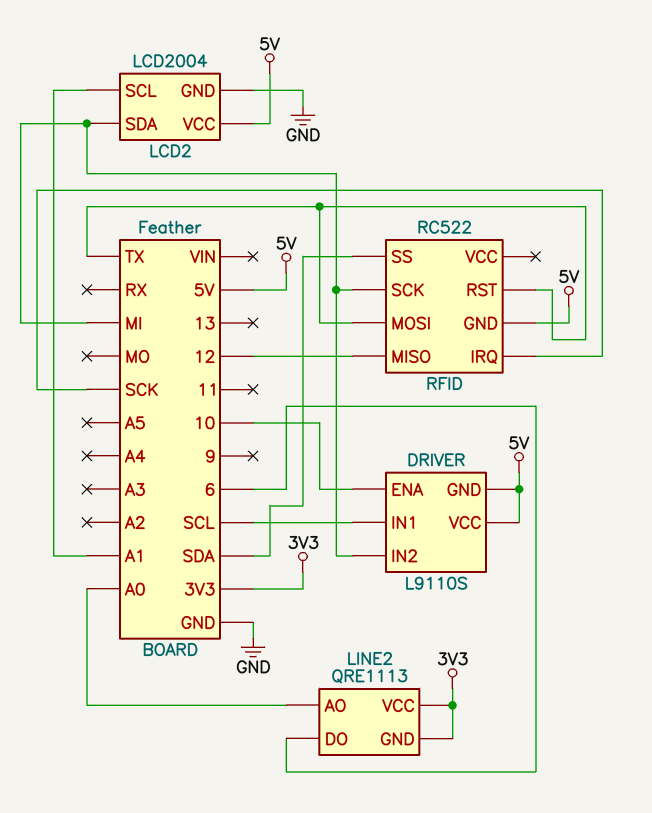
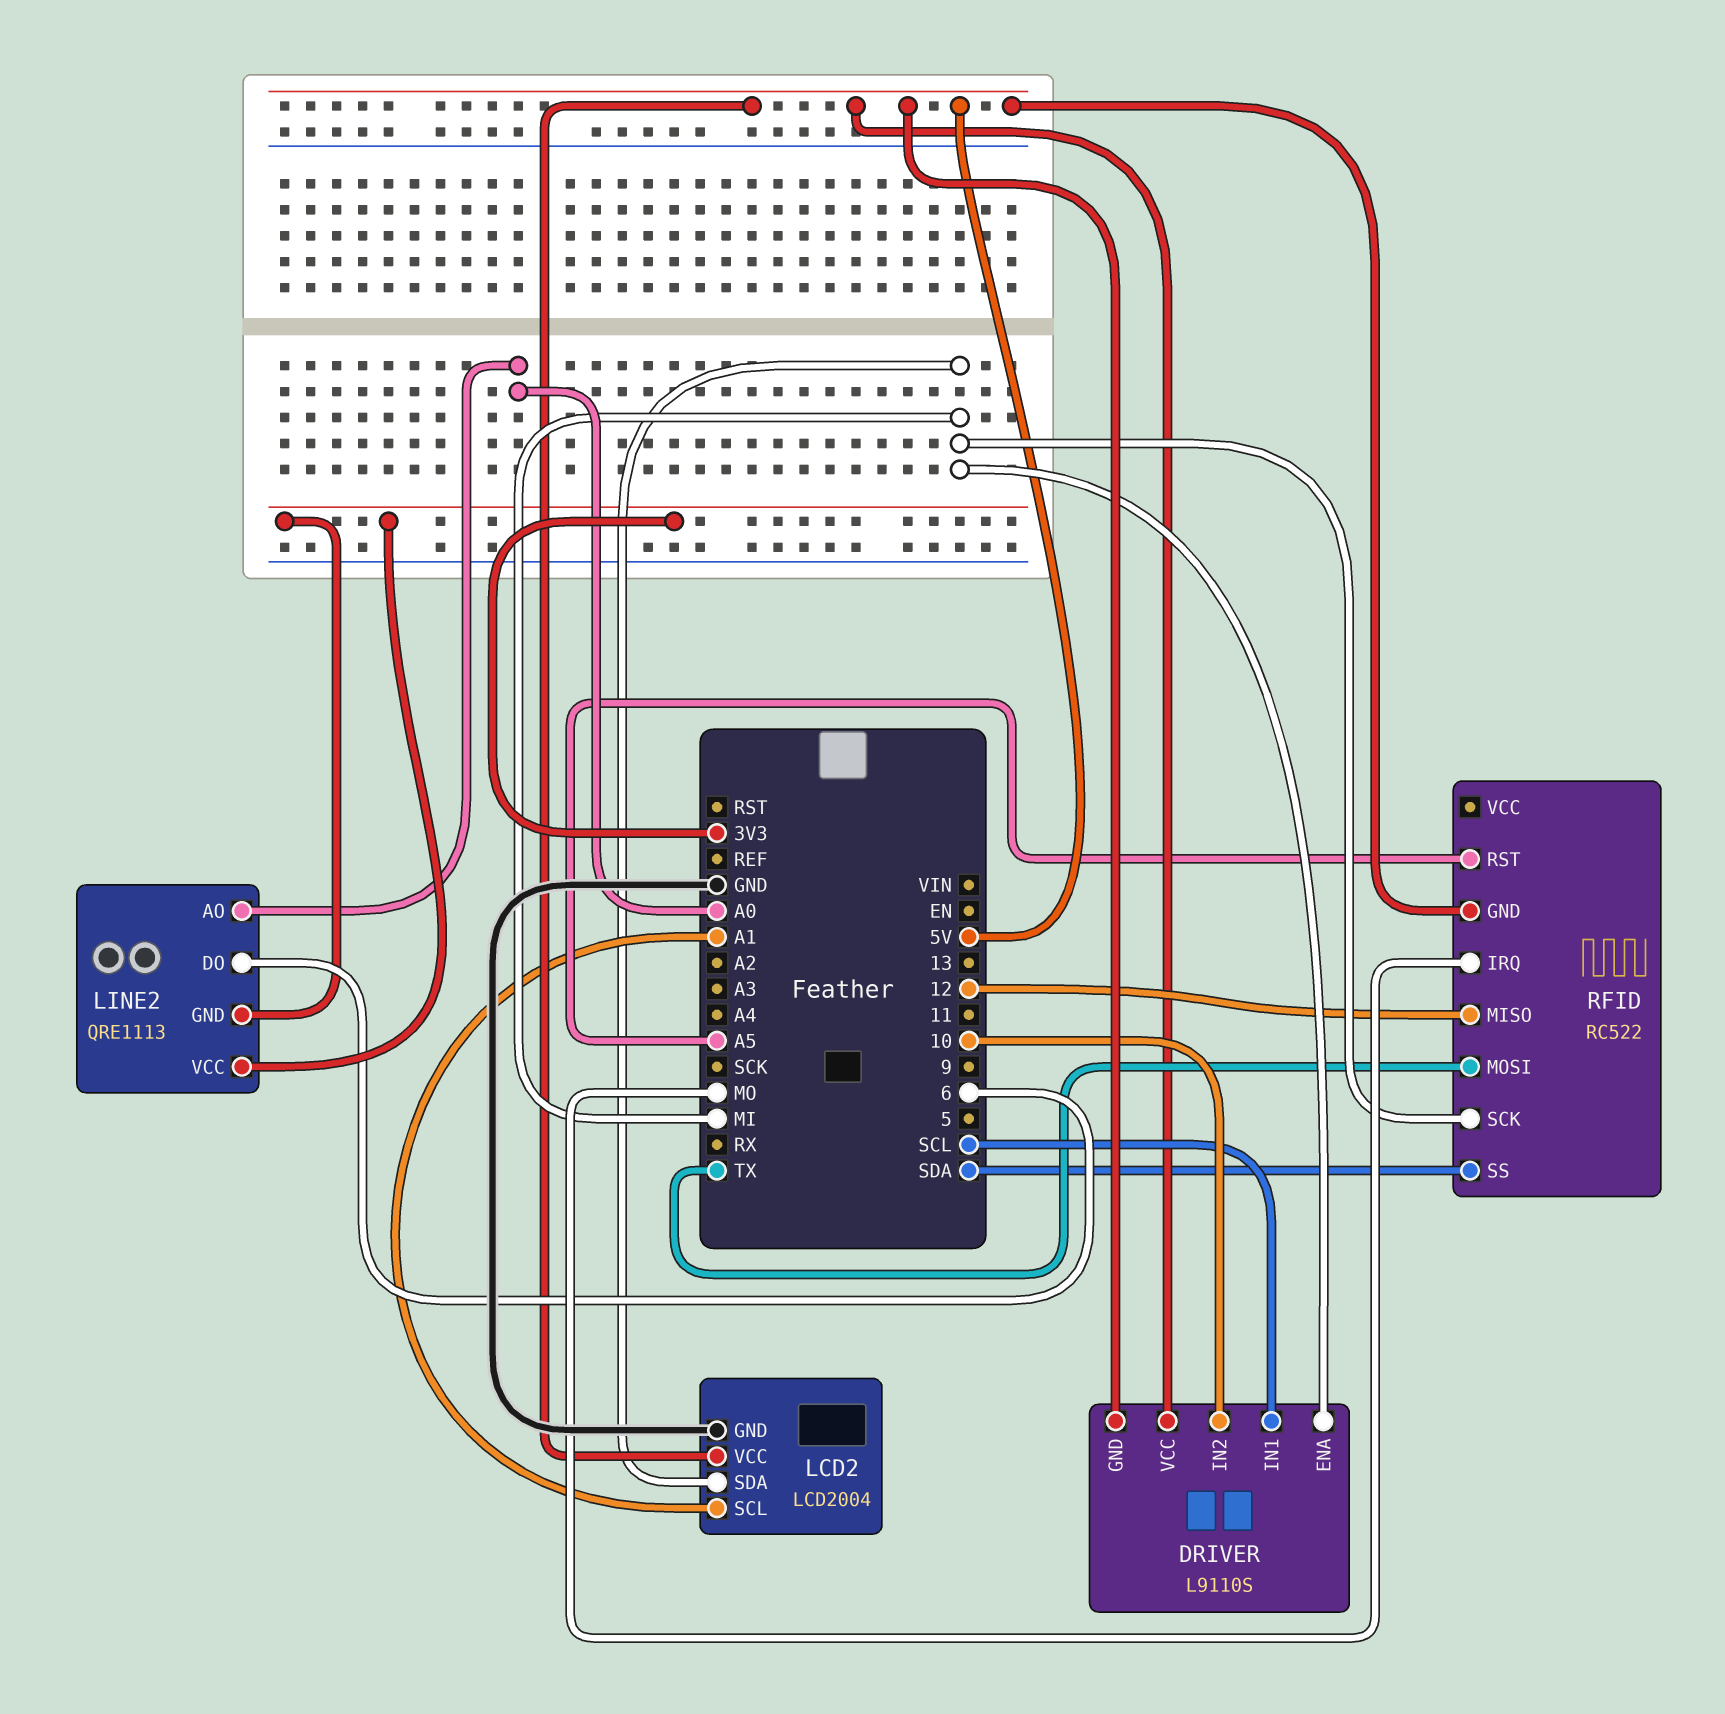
DRIVER pin ENA: 10 -> MI
DRIVER pin IN2: MI -> 10
RFID pin IRQ: SCK -> MO
RFID pin RST: TX -> A5

